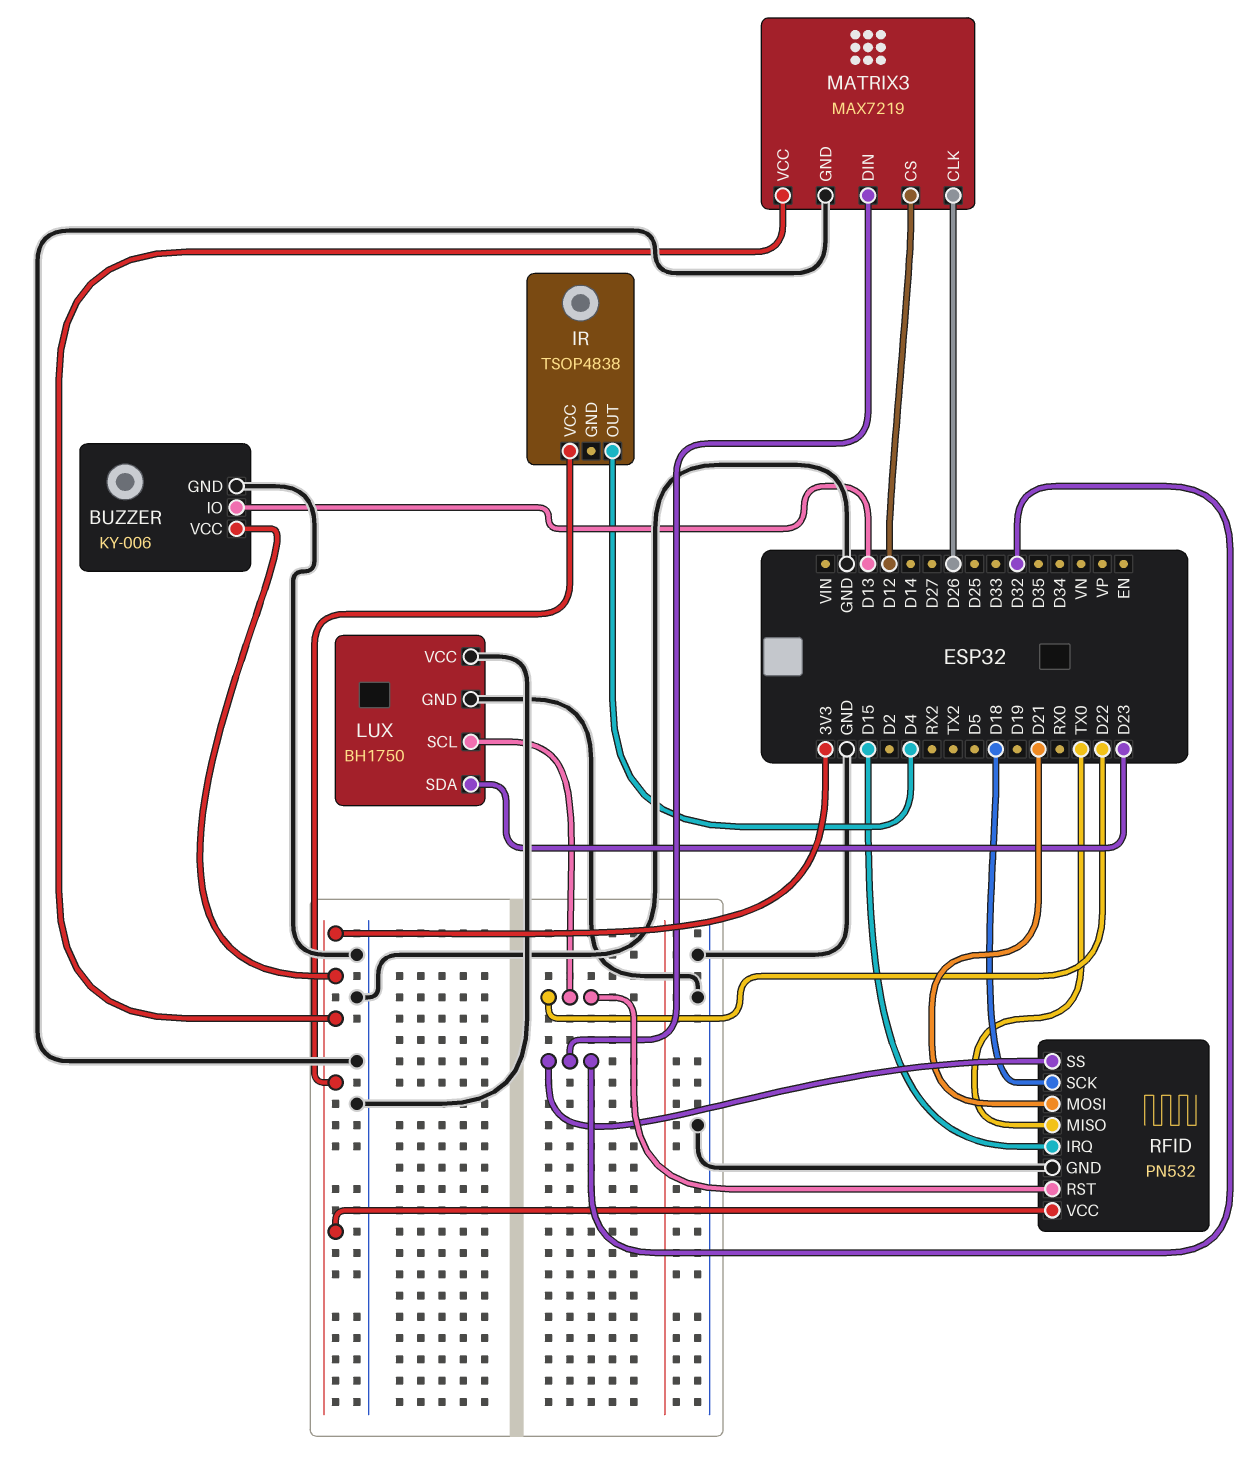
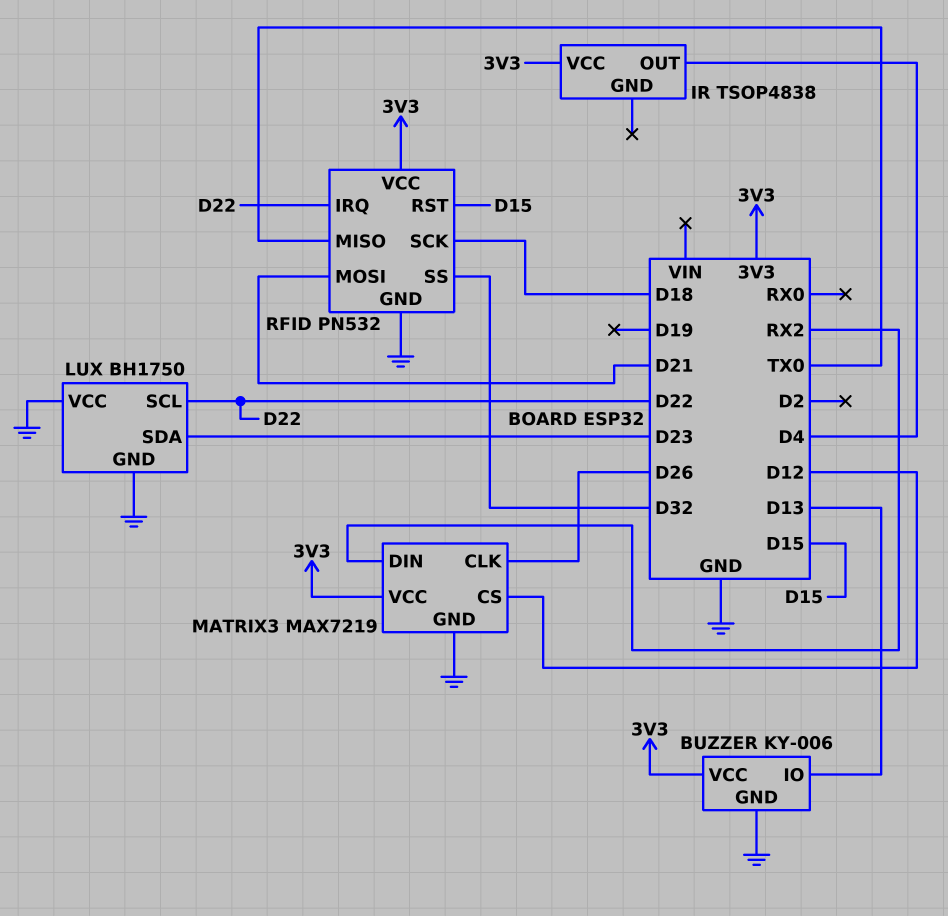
MATRIX3 pin DIN: D32 -> RX2
RFID pin IRQ: D15 -> D22
RFID pin RST: D22 -> D15

